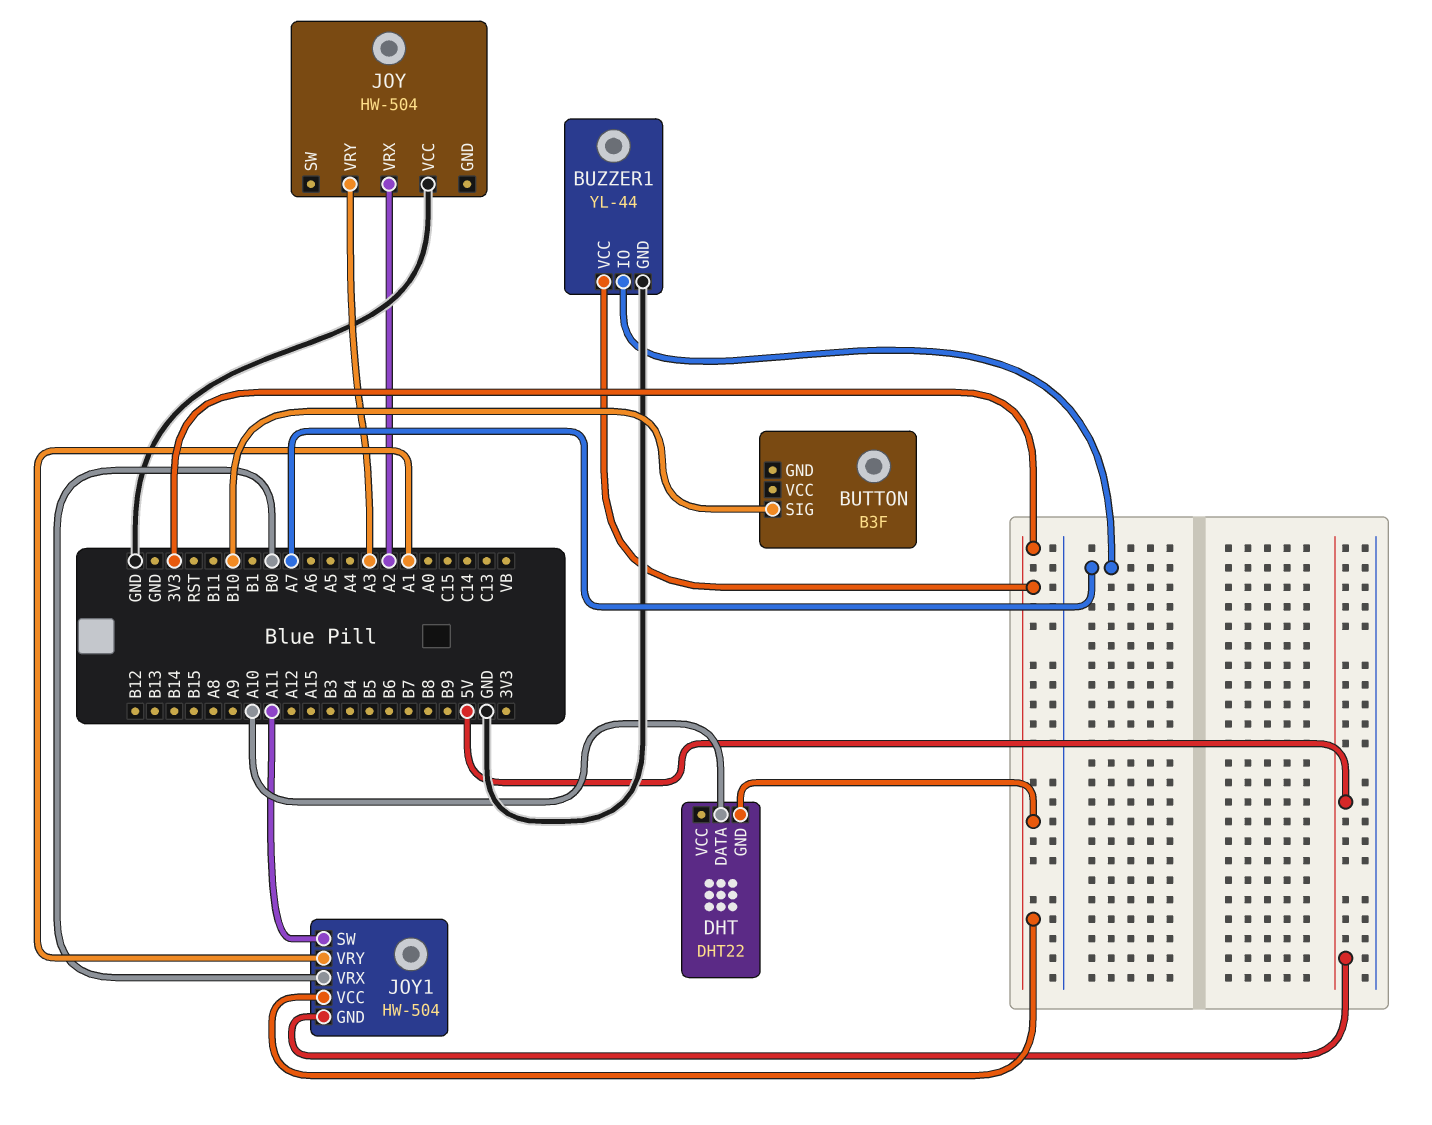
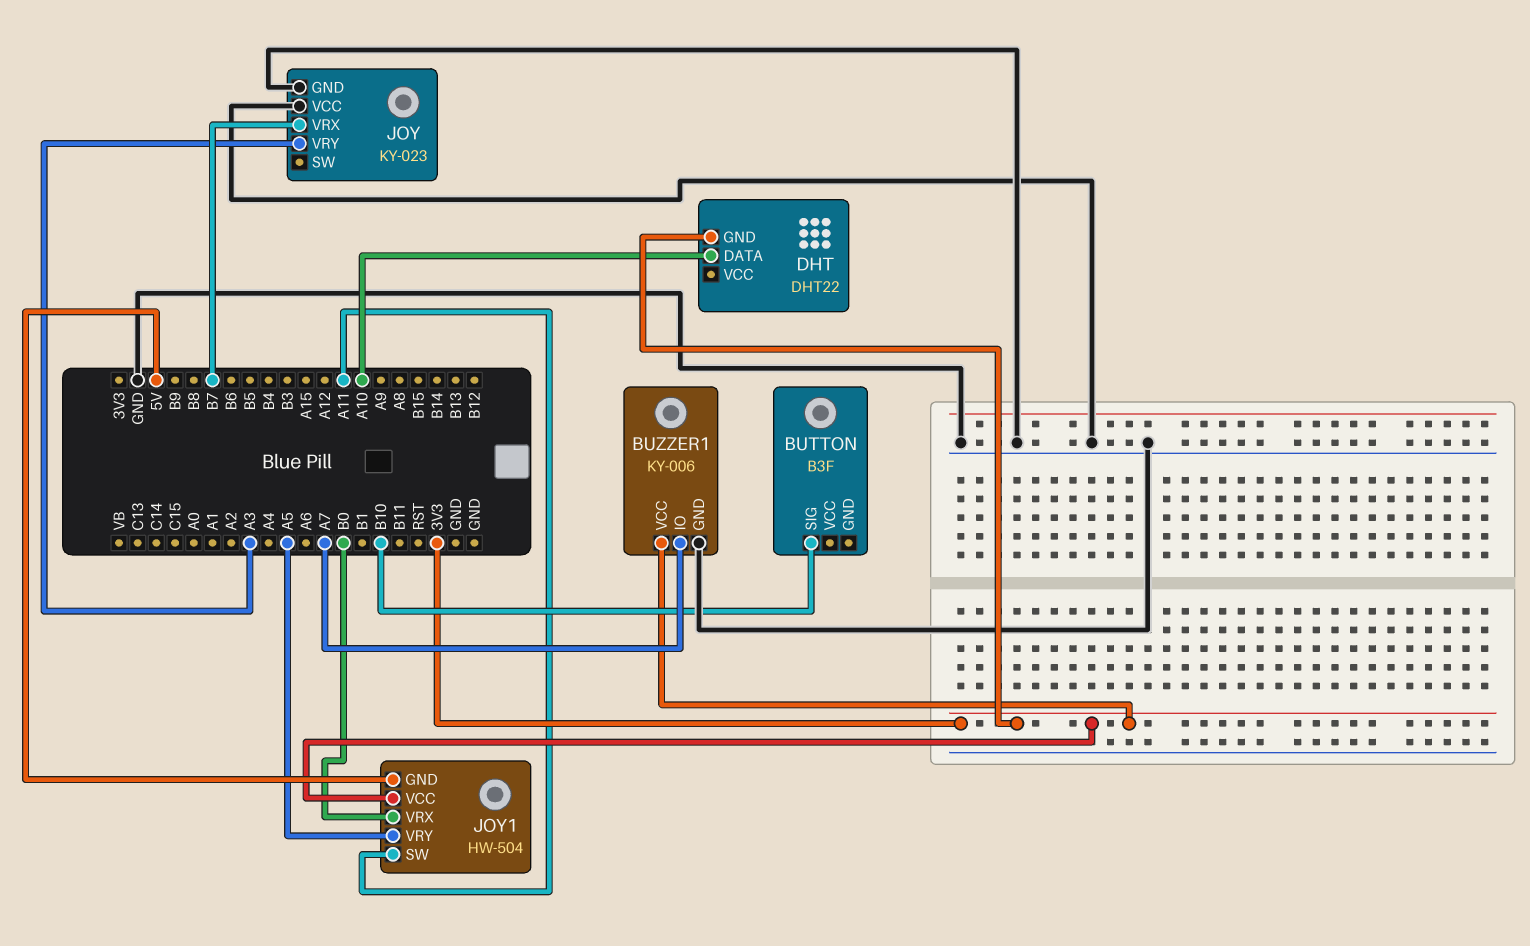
BUZZER1: YL-44 -> KY-006
JOY: HW-504 -> KY-023
JOY pin GND: none -> GND
JOY pin VRX: A2 -> B7
JOY1 pin VRY: A1 -> A5

